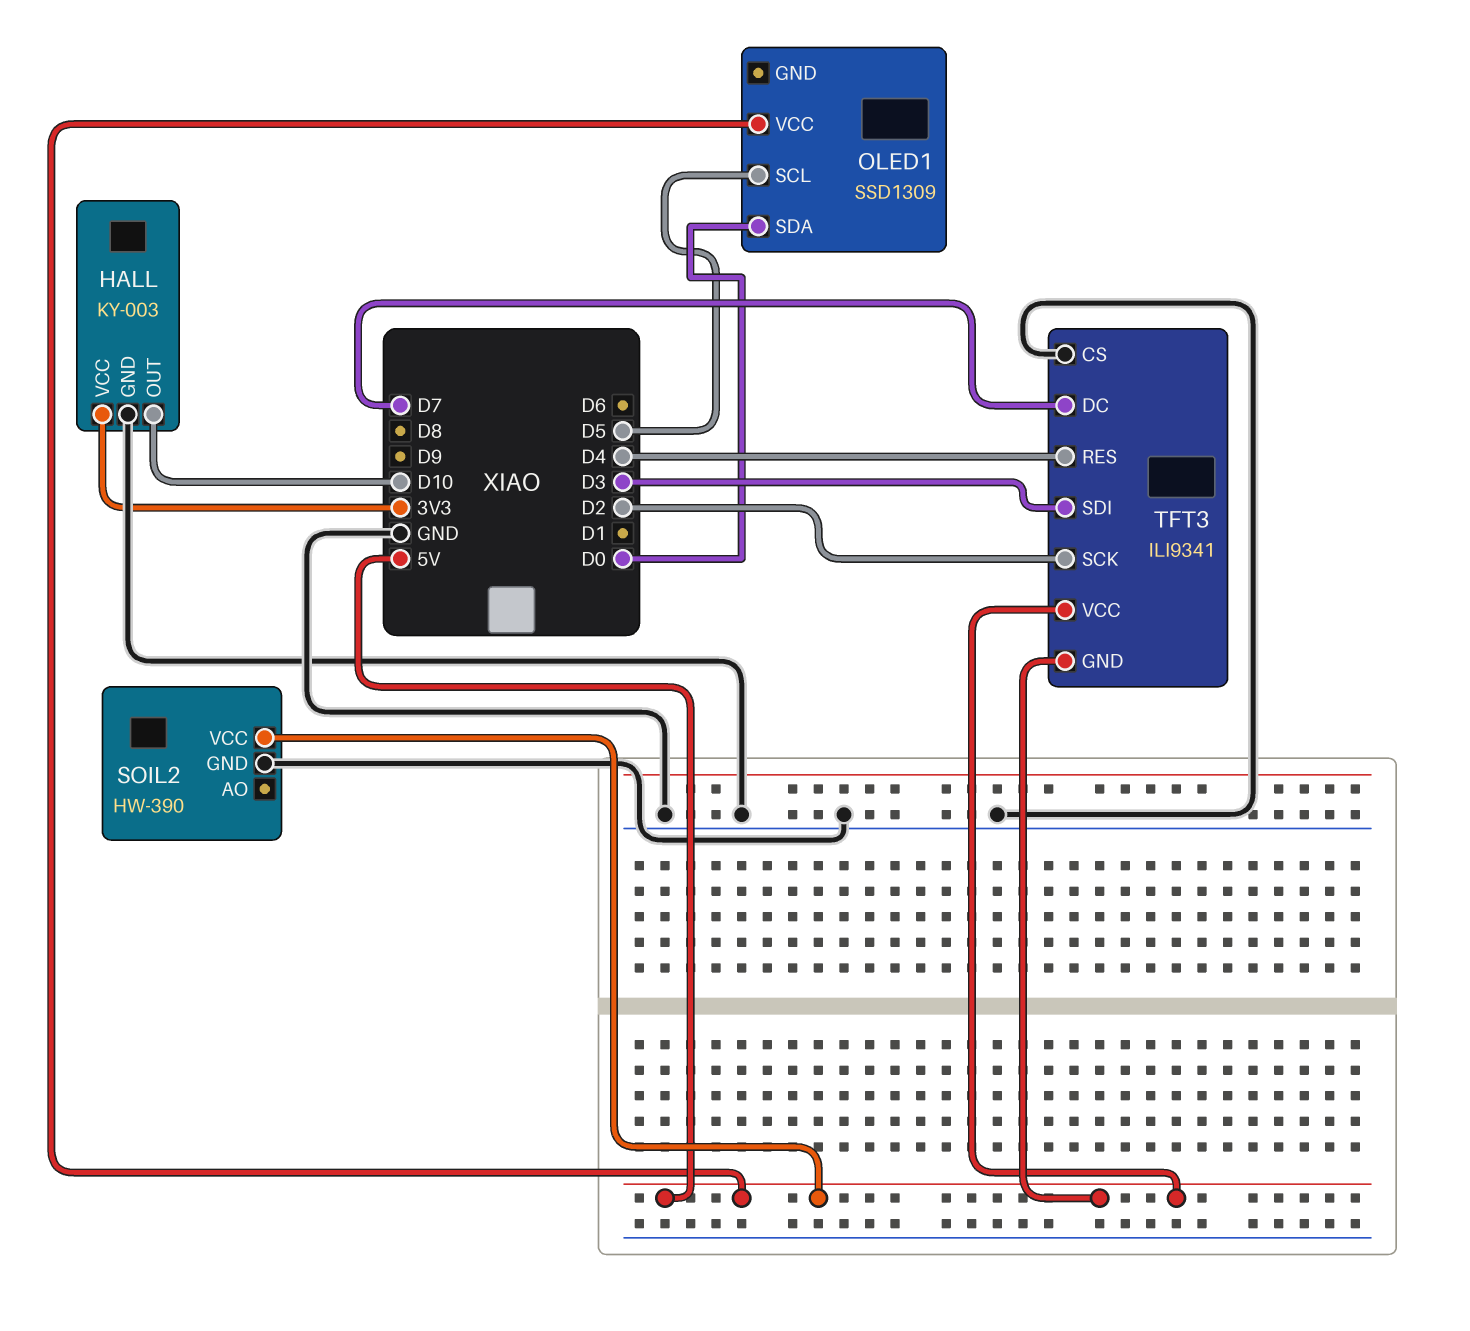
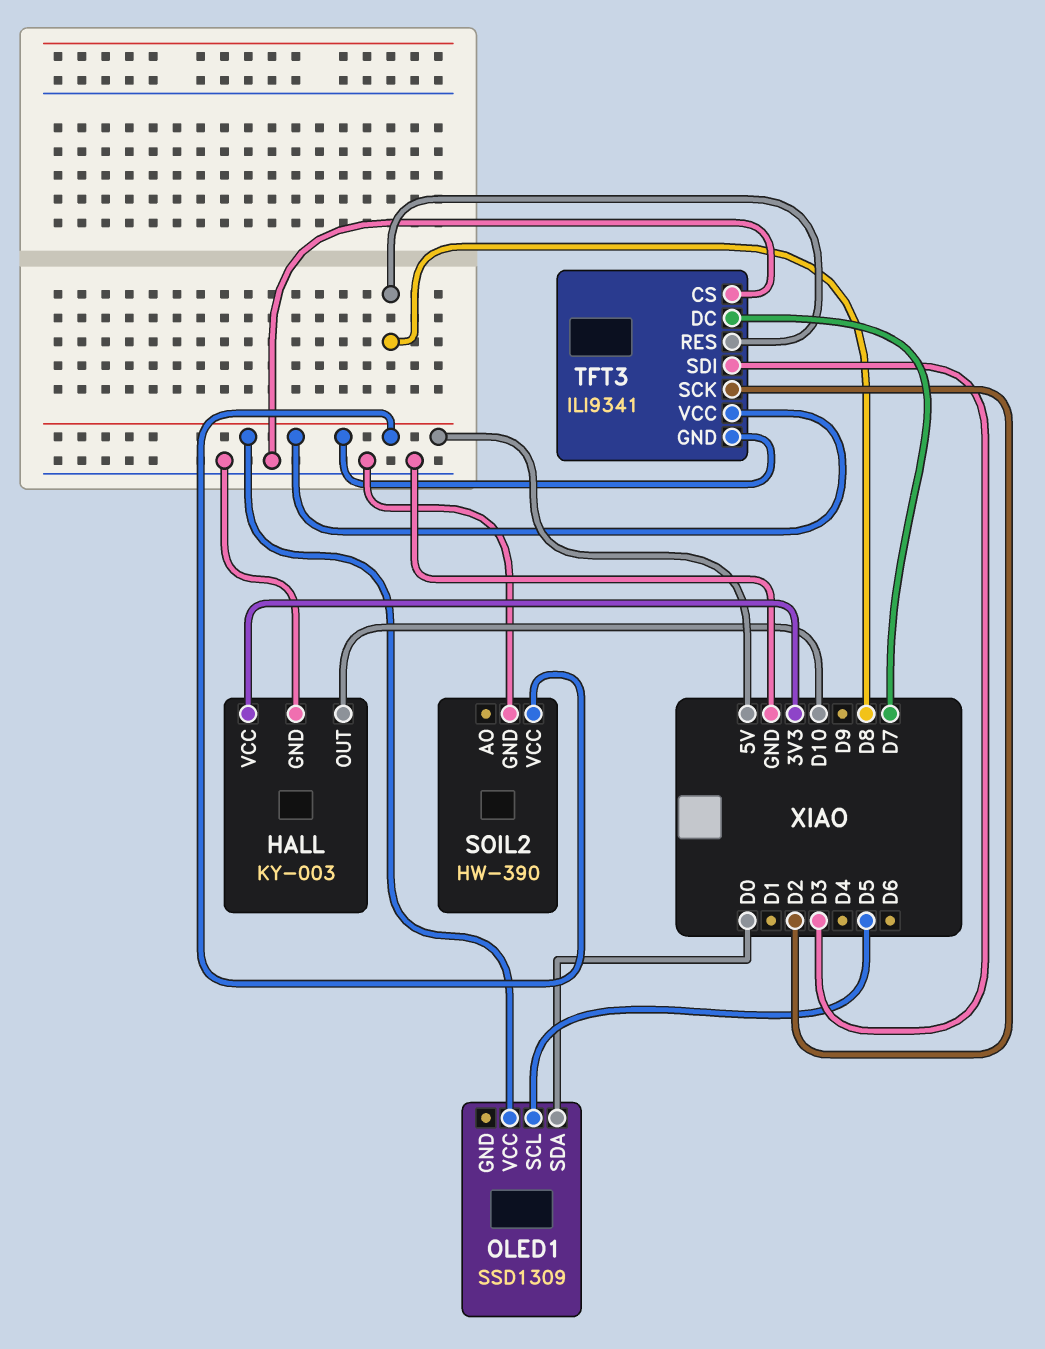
TFT3 pin RES: D4 -> D8

